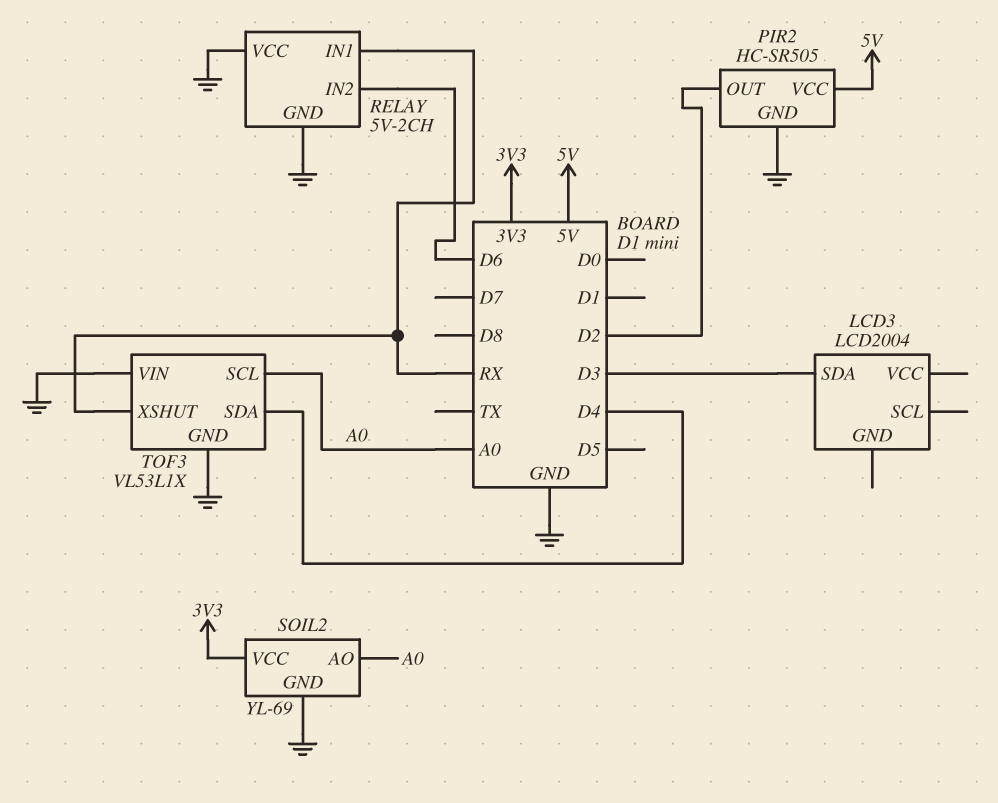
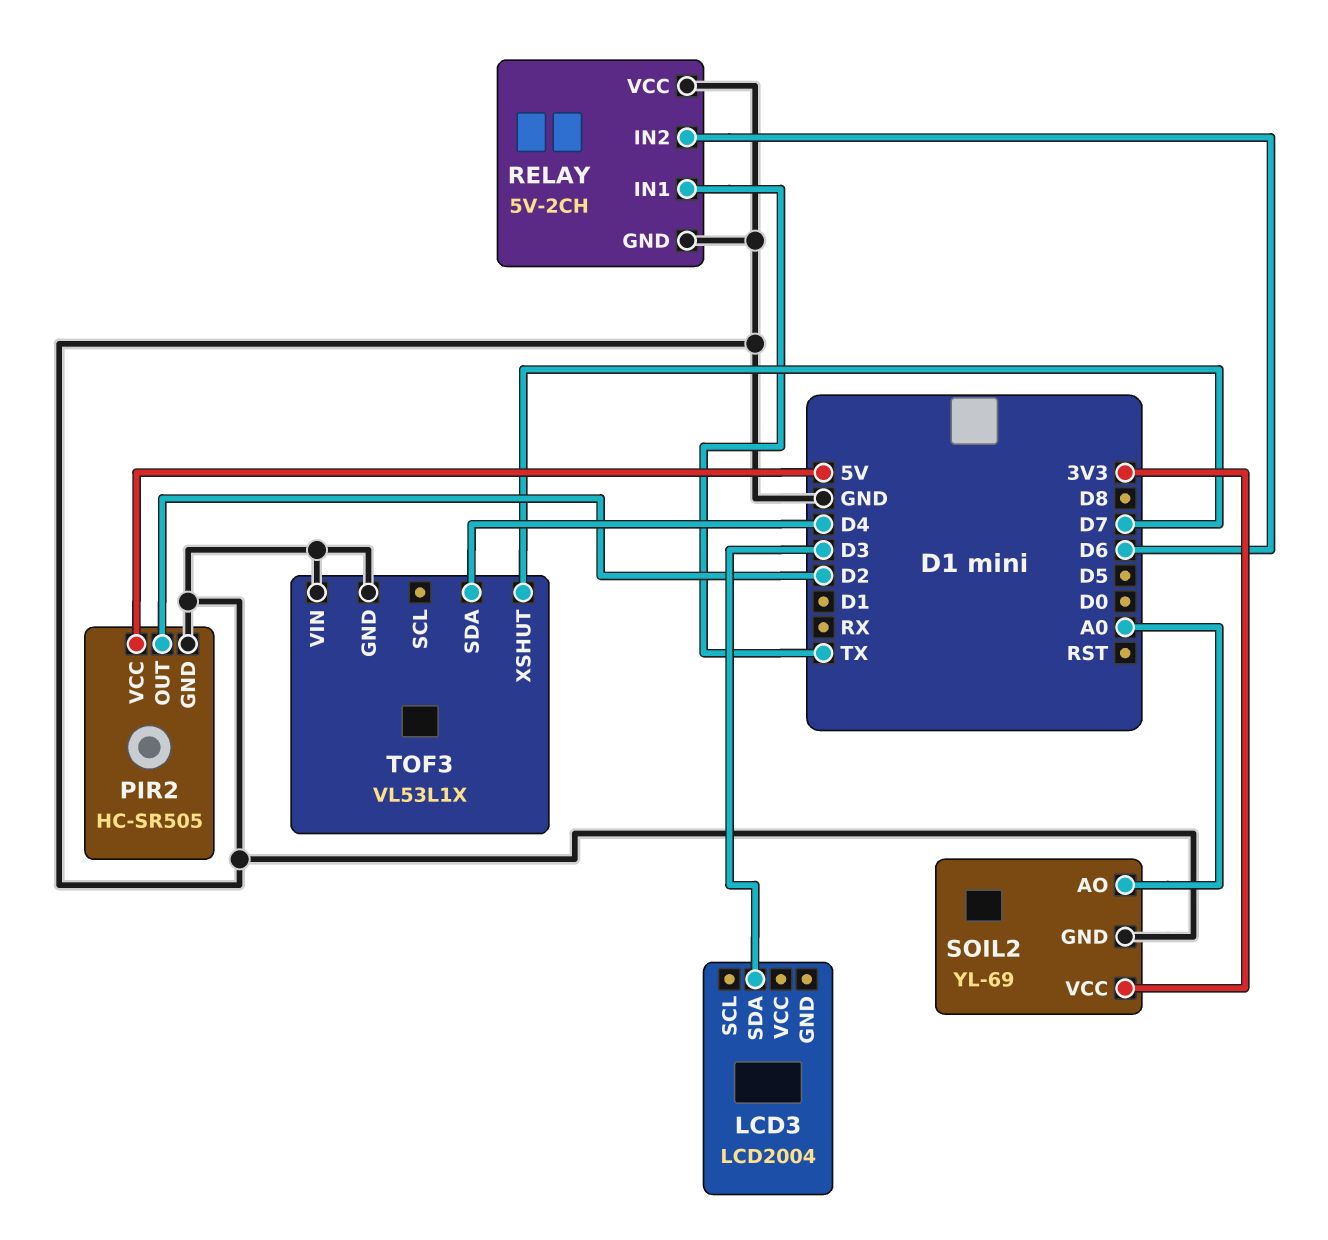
RELAY pin IN1: RX -> TX
TOF3 pin SCL: A0 -> none
TOF3 pin XSHUT: RX -> D7

